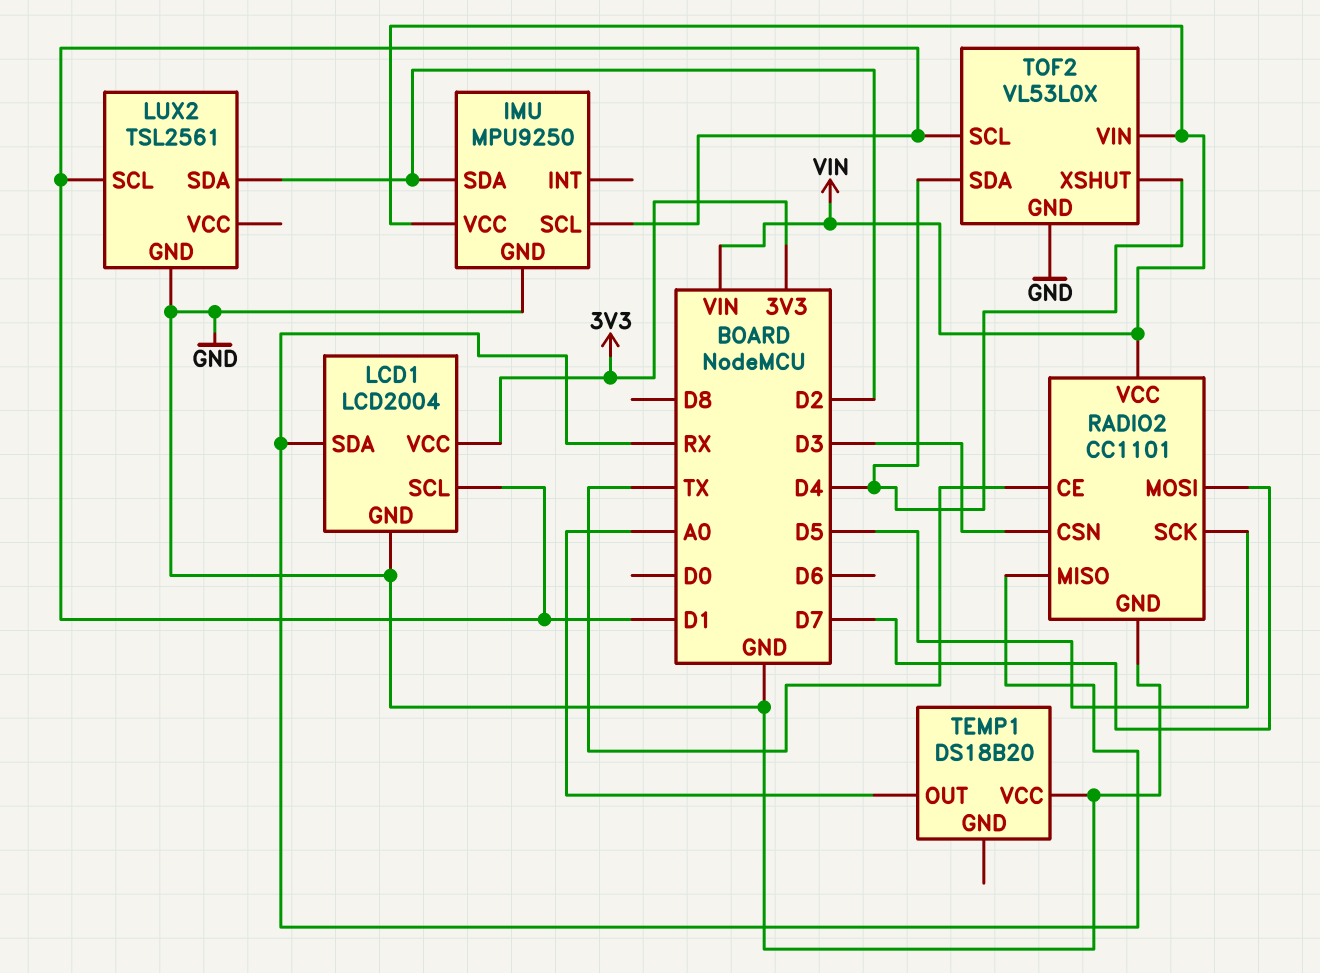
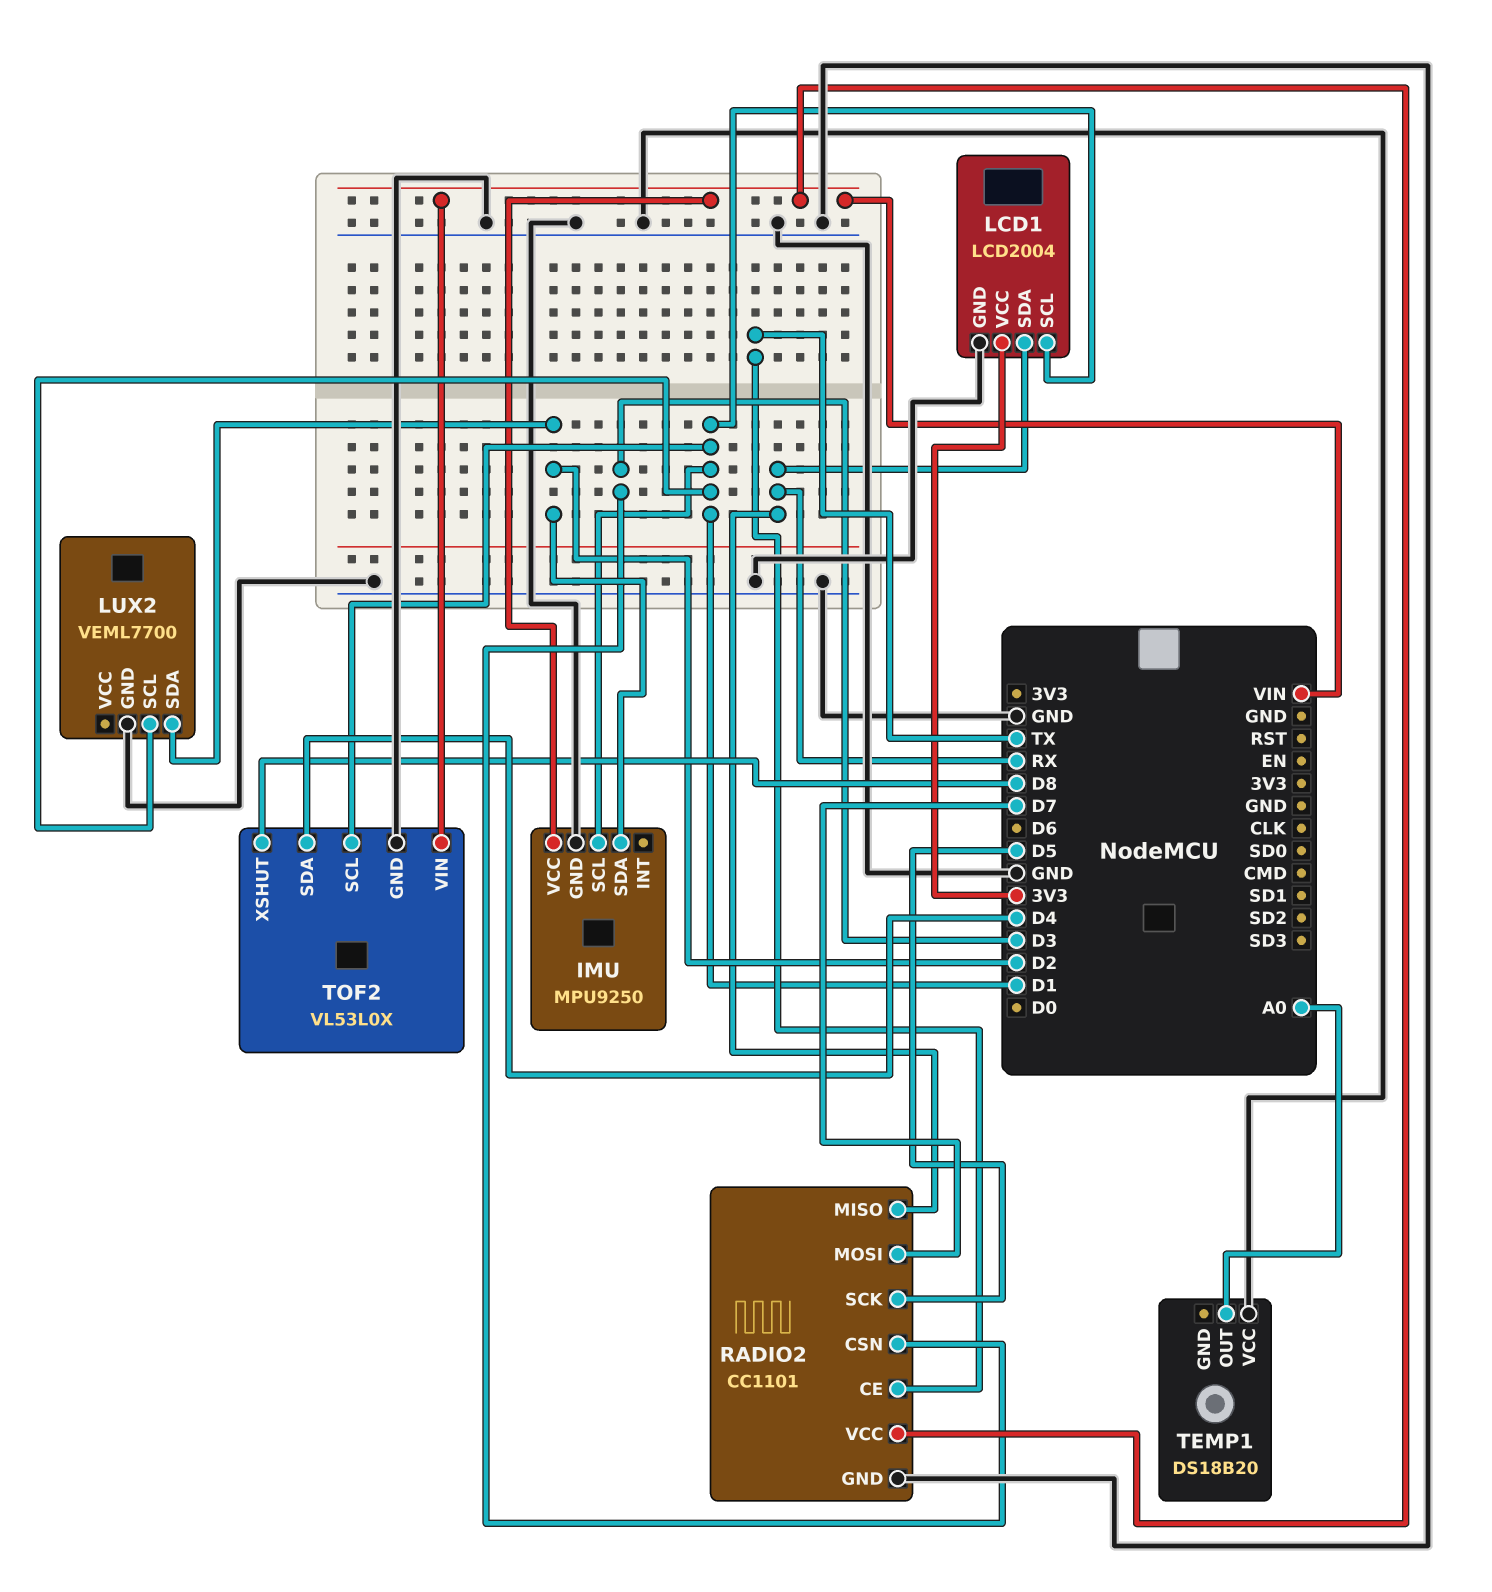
LUX2: TSL2561 -> VEML7700
TOF2 pin XSHUT: D4 -> D8

